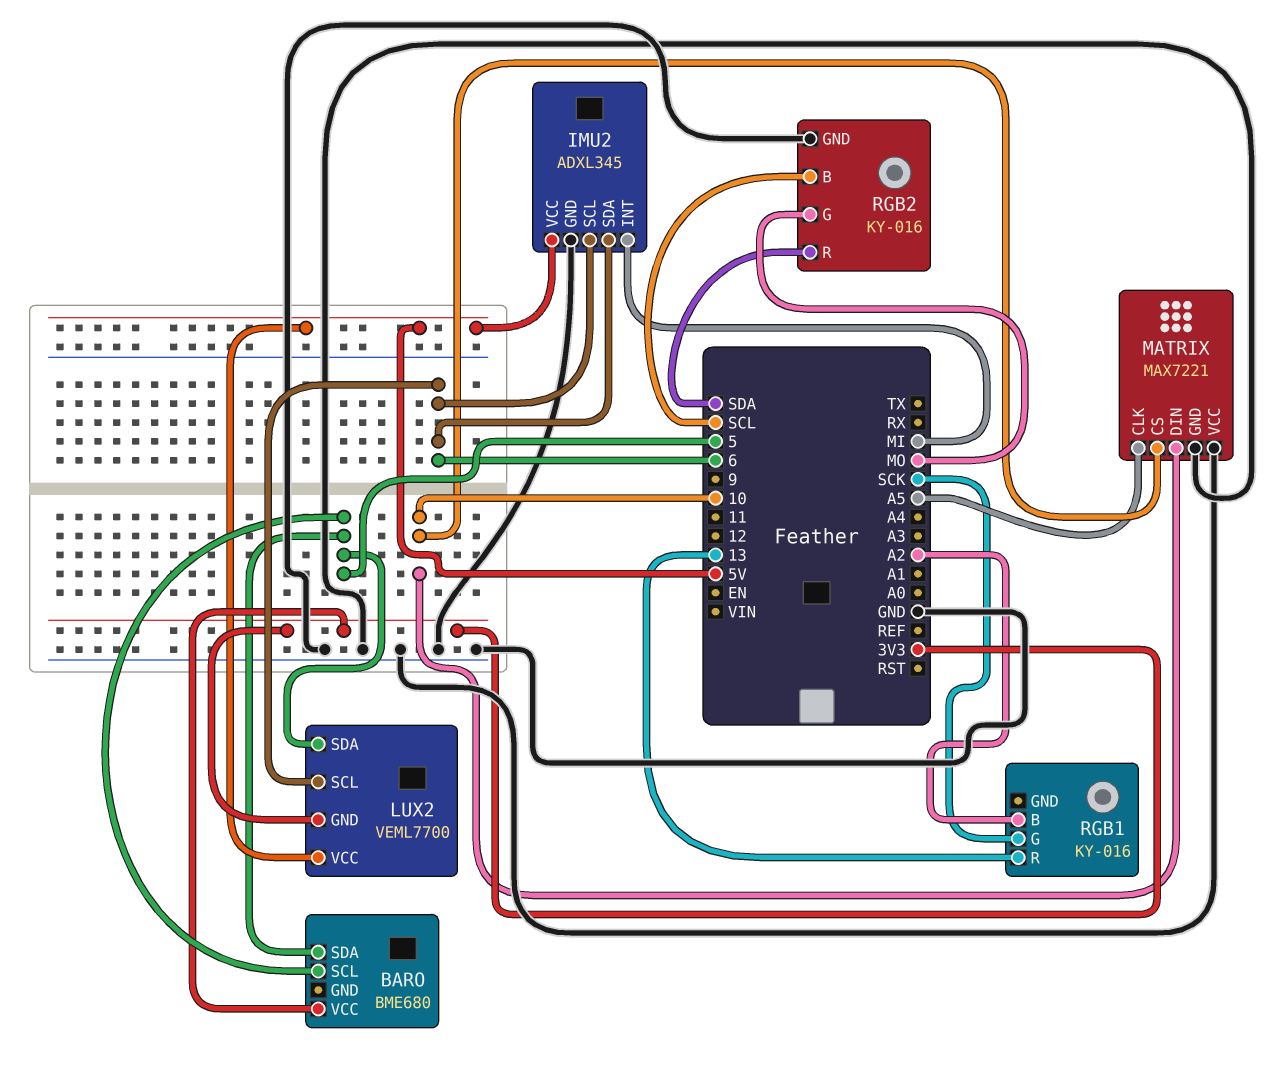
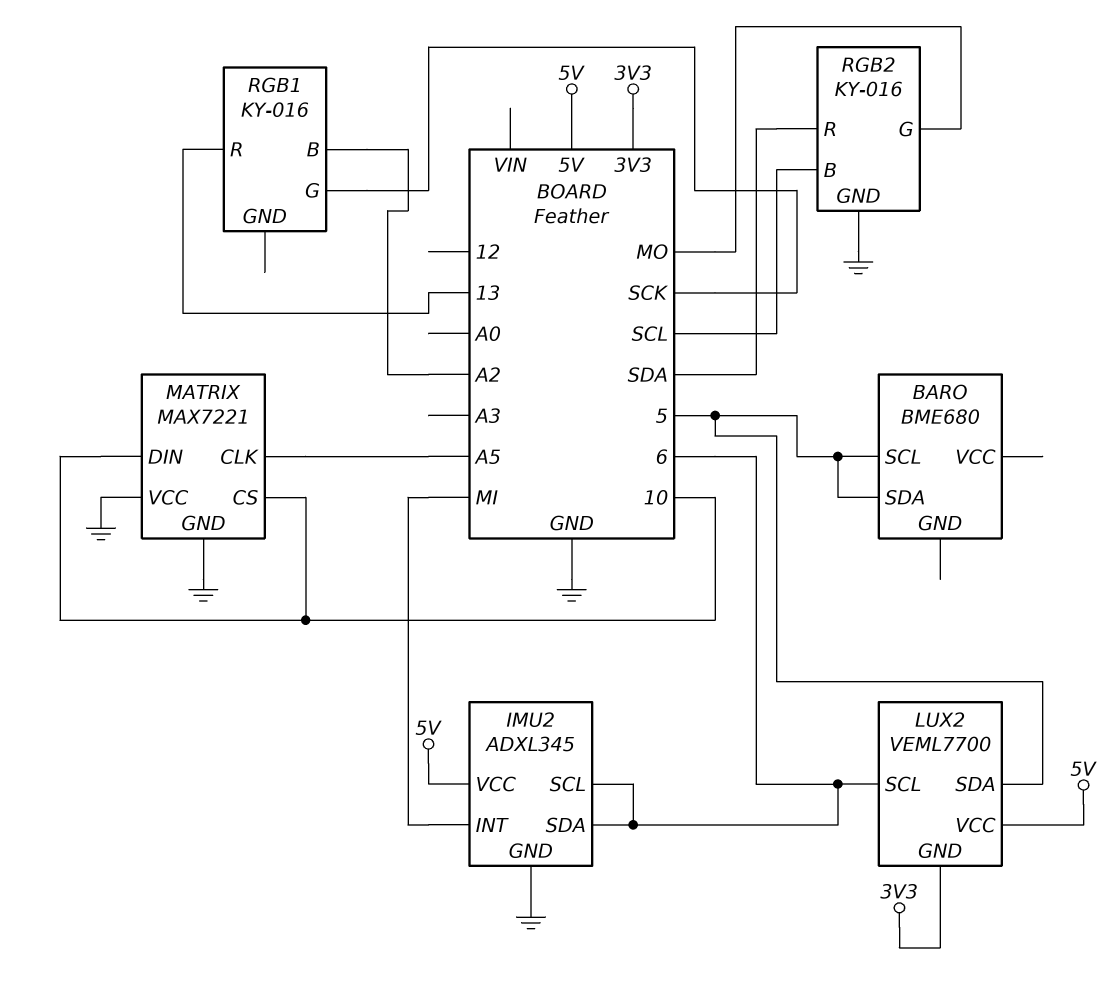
BARO pin VCC: 3V3 -> none

